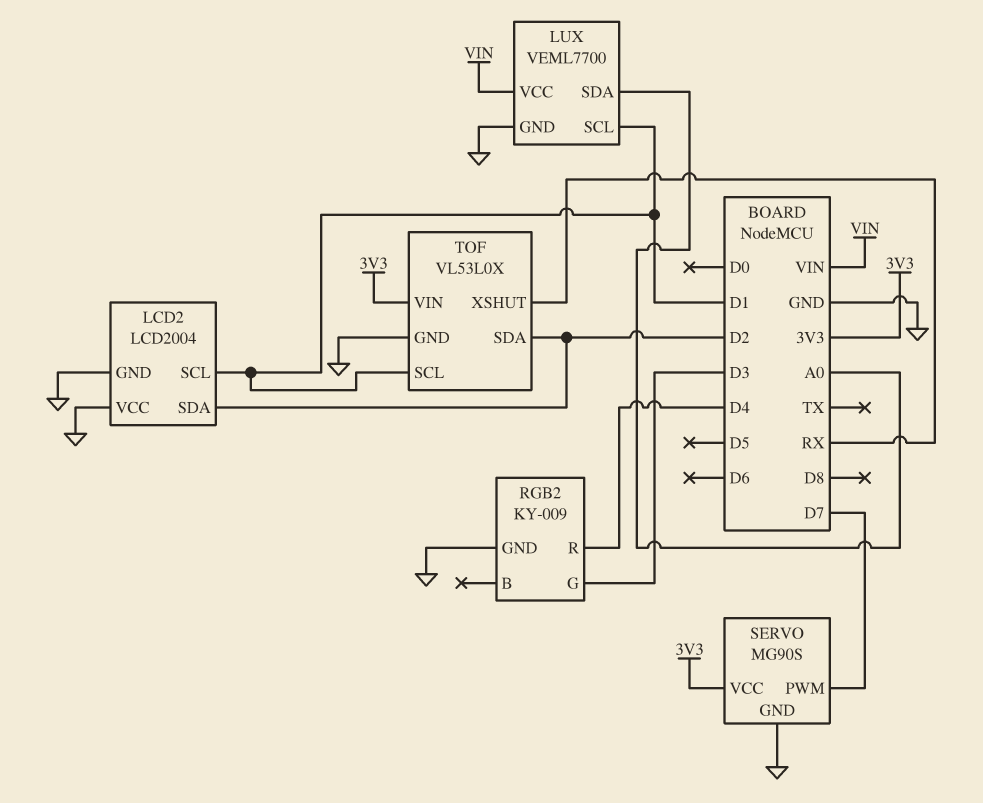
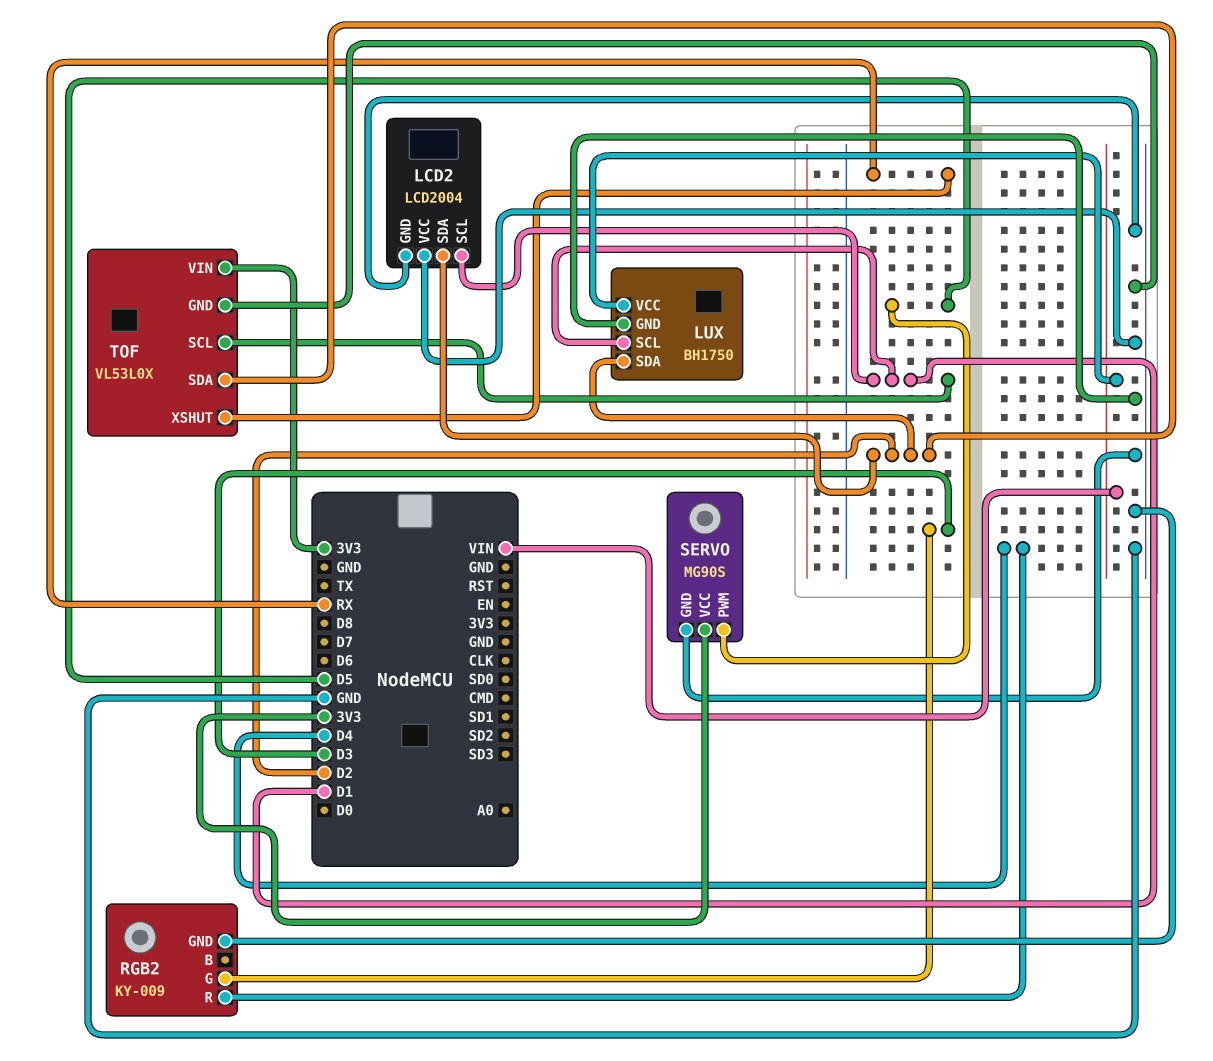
LUX: VEML7700 -> BH1750
LUX pin SDA: A0 -> D2
SERVO pin PWM: D7 -> D5

